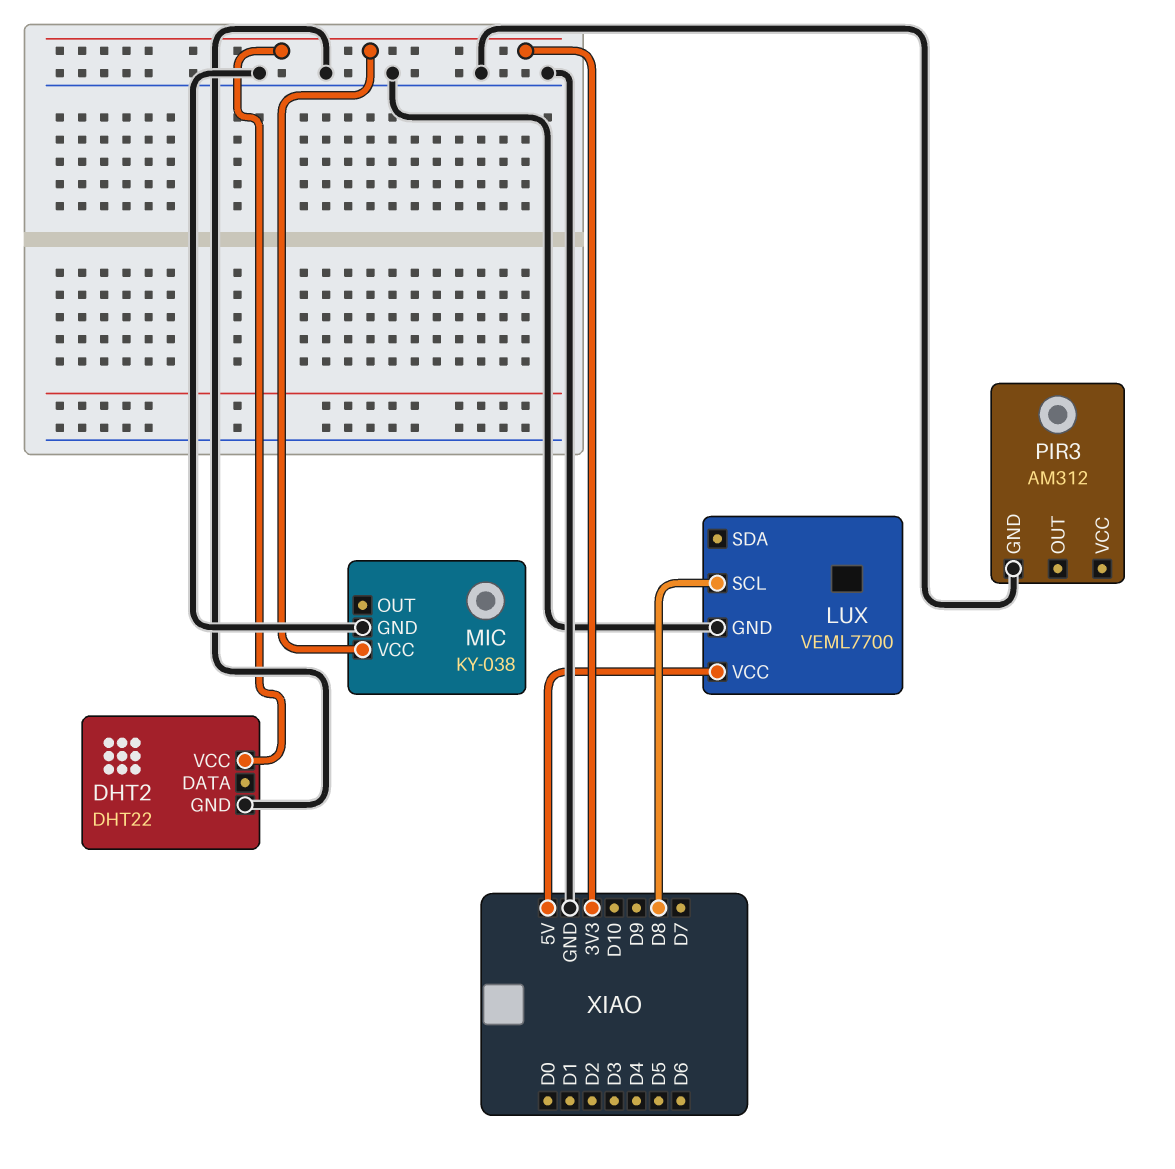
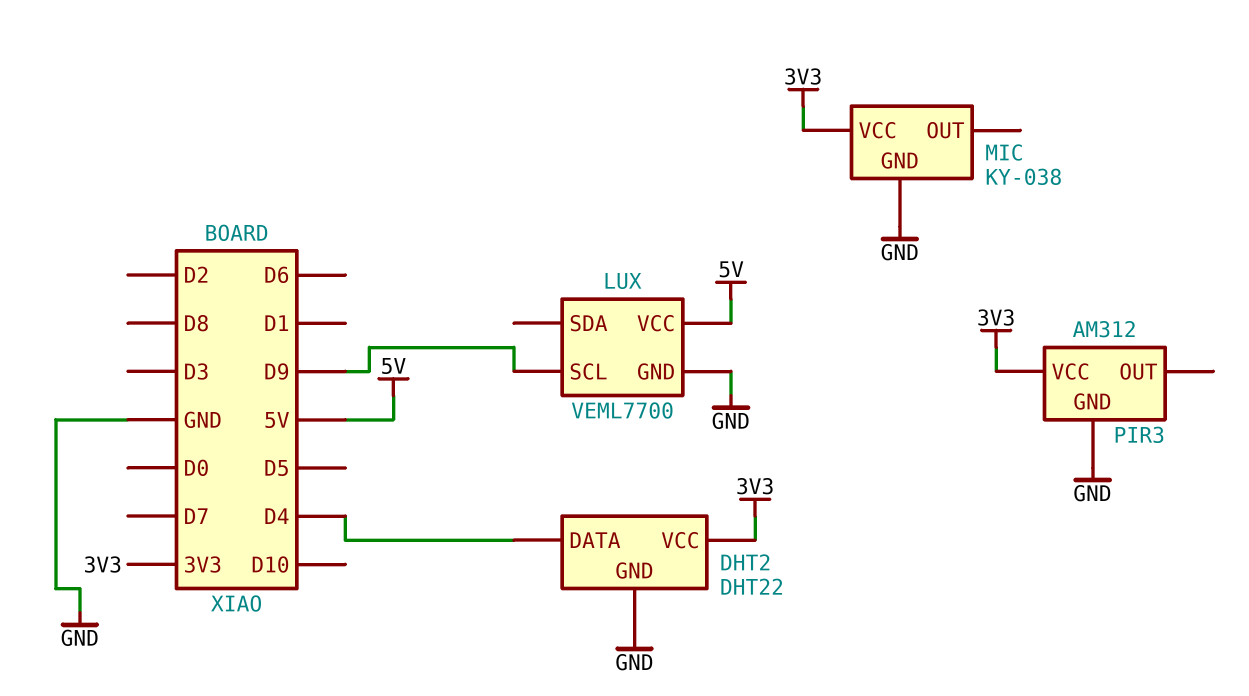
DHT2 pin DATA: none -> D4
LUX pin SCL: D8 -> D9
PIR3 pin VCC: none -> 3V3

